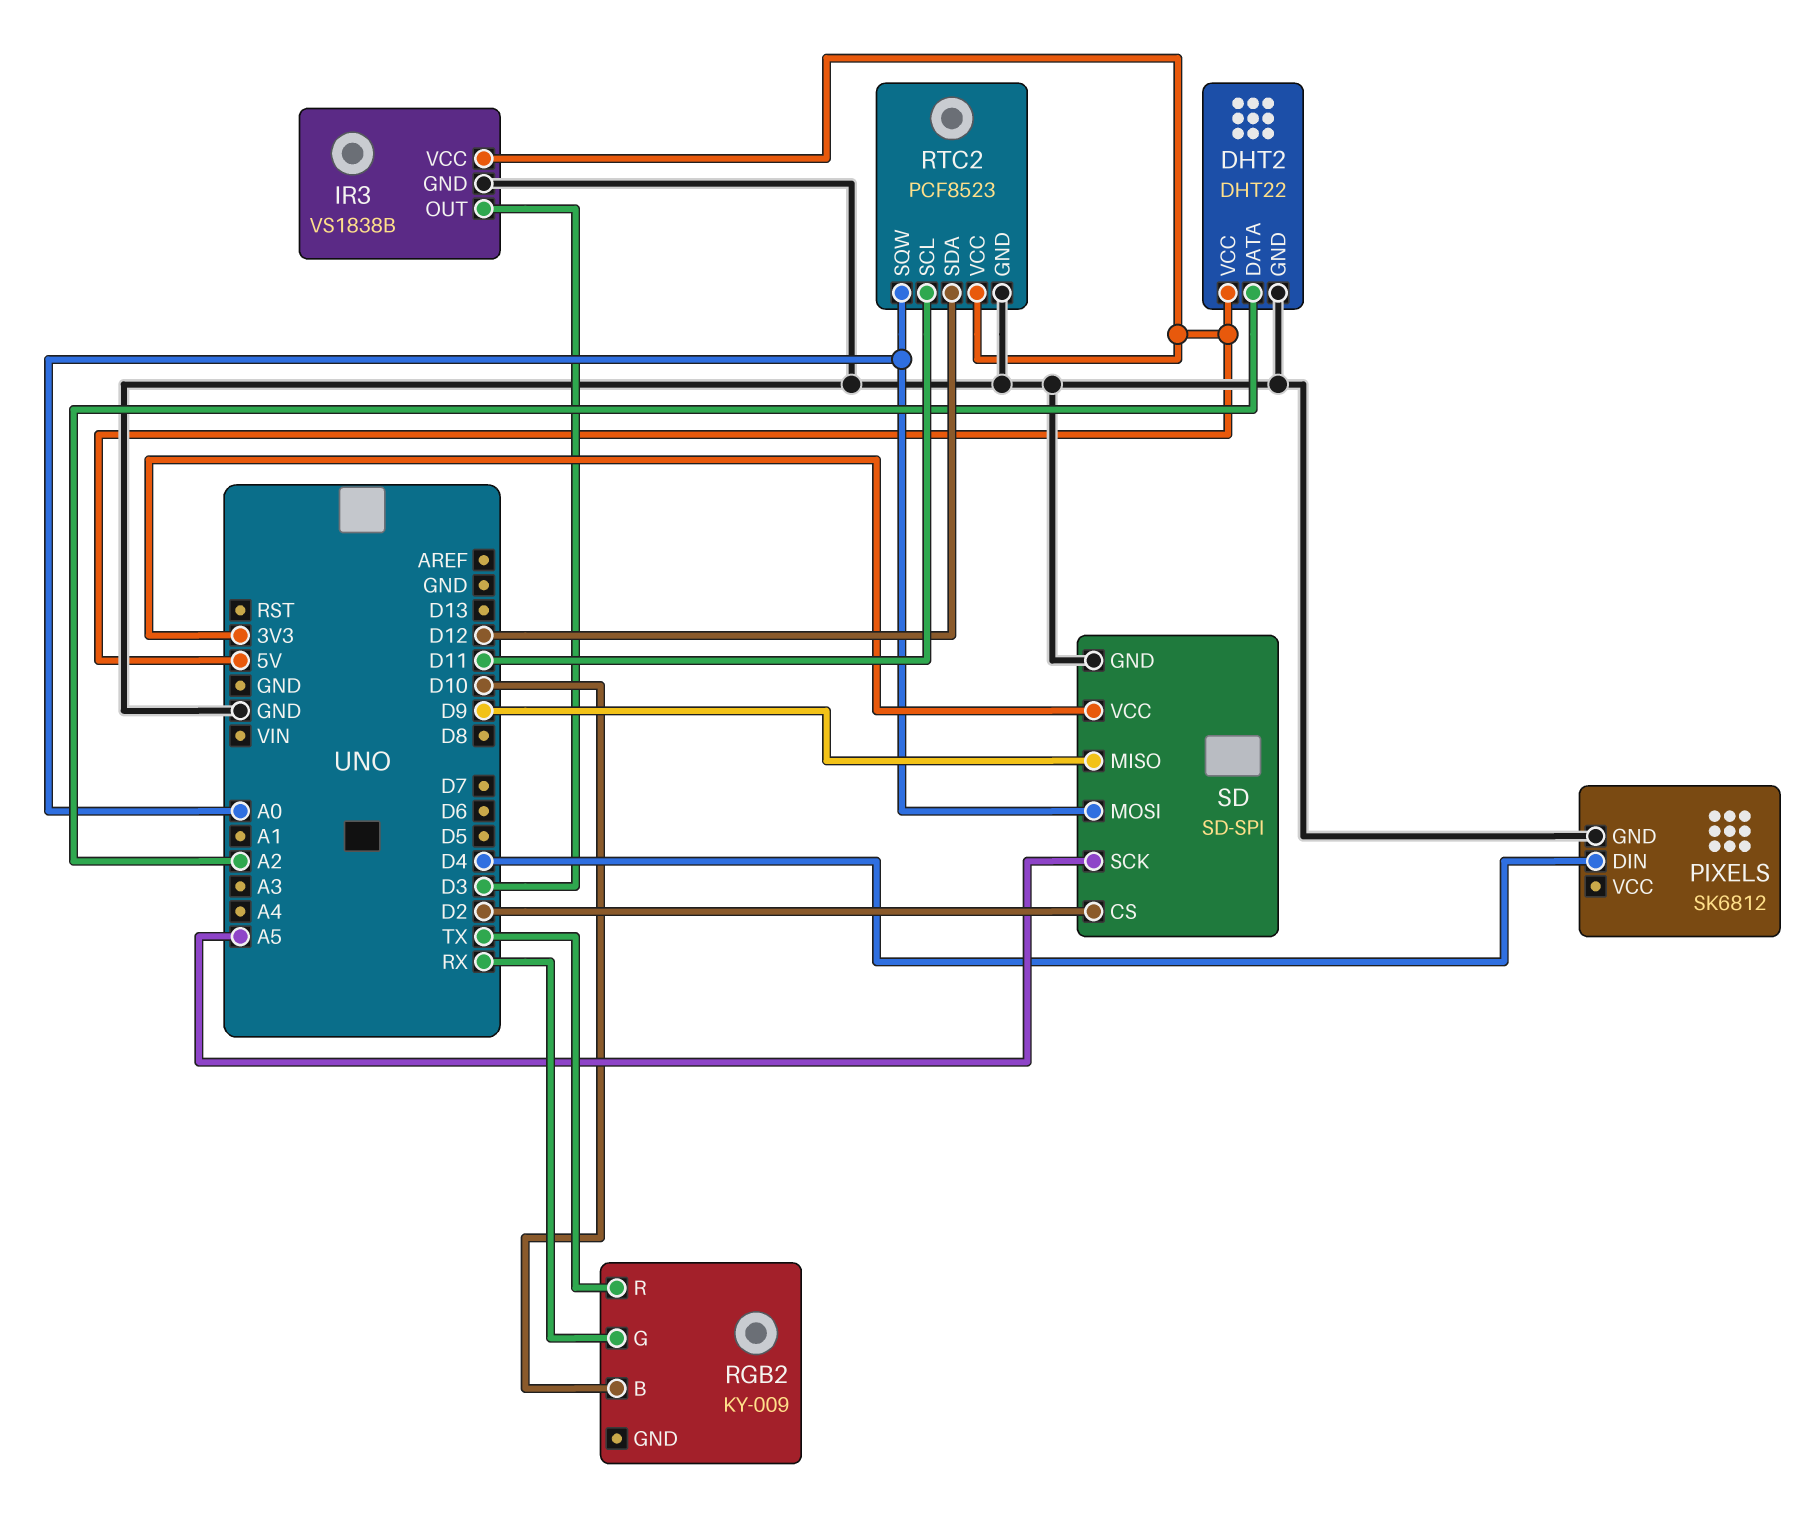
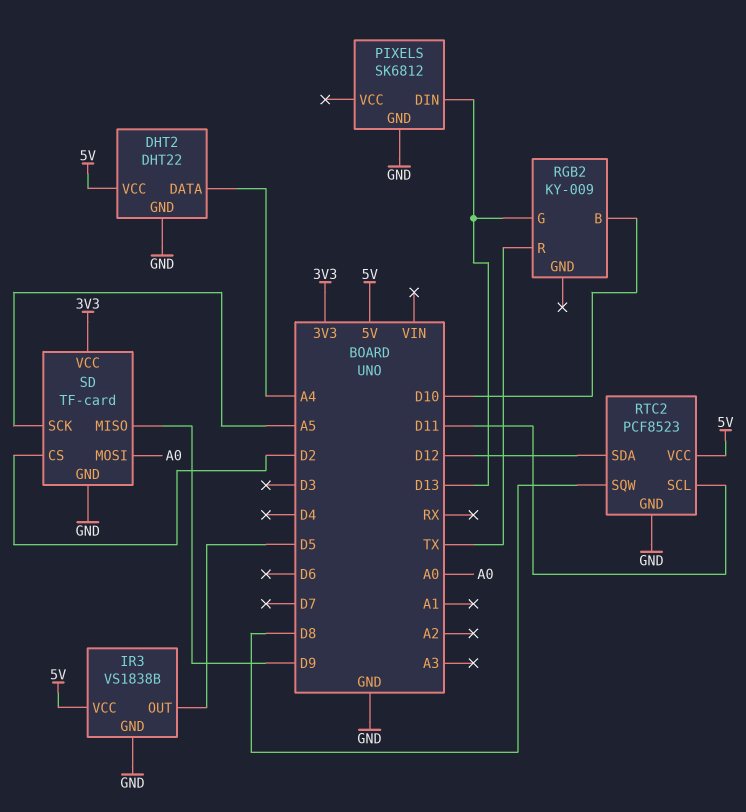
DHT2 pin DATA: A2 -> A4
IR3 pin OUT: D3 -> D5
PIXELS pin DIN: D4 -> D13
RGB2 pin G: RX -> D13
RTC2 pin SQW: A0 -> D8
SD: SD-SPI -> TF-card

